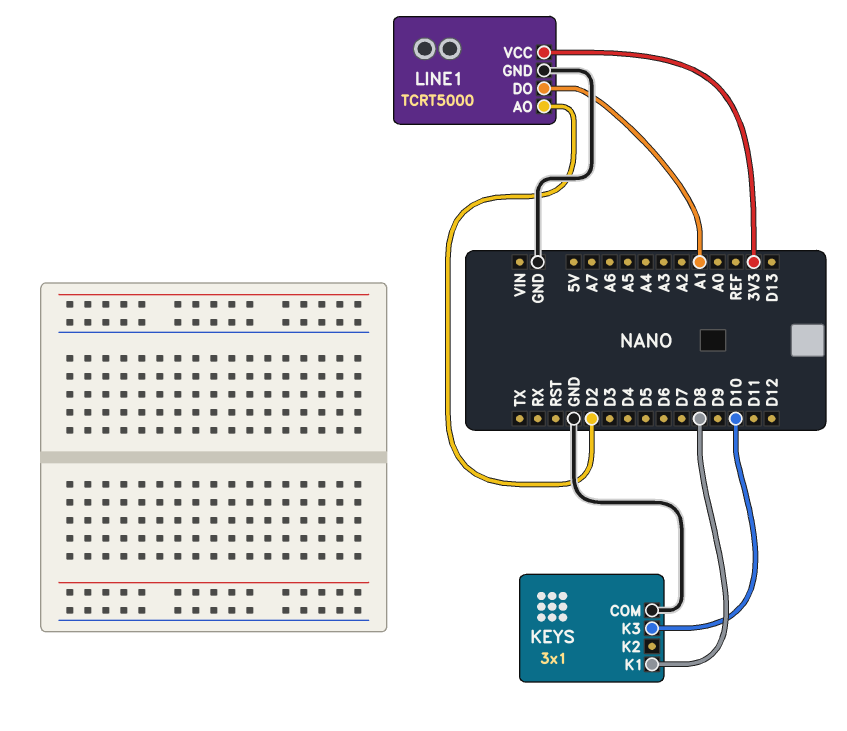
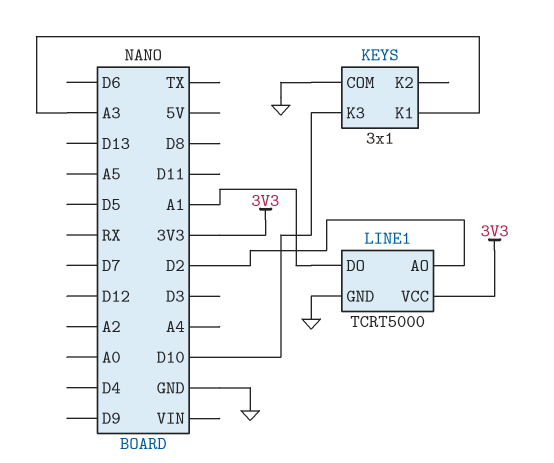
KEYS pin K1: D8 -> A3

